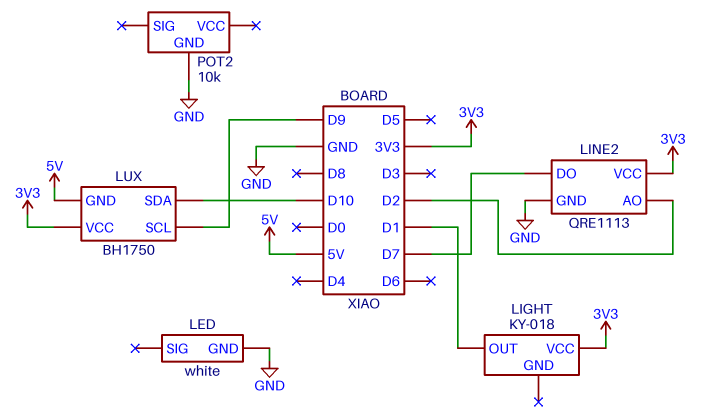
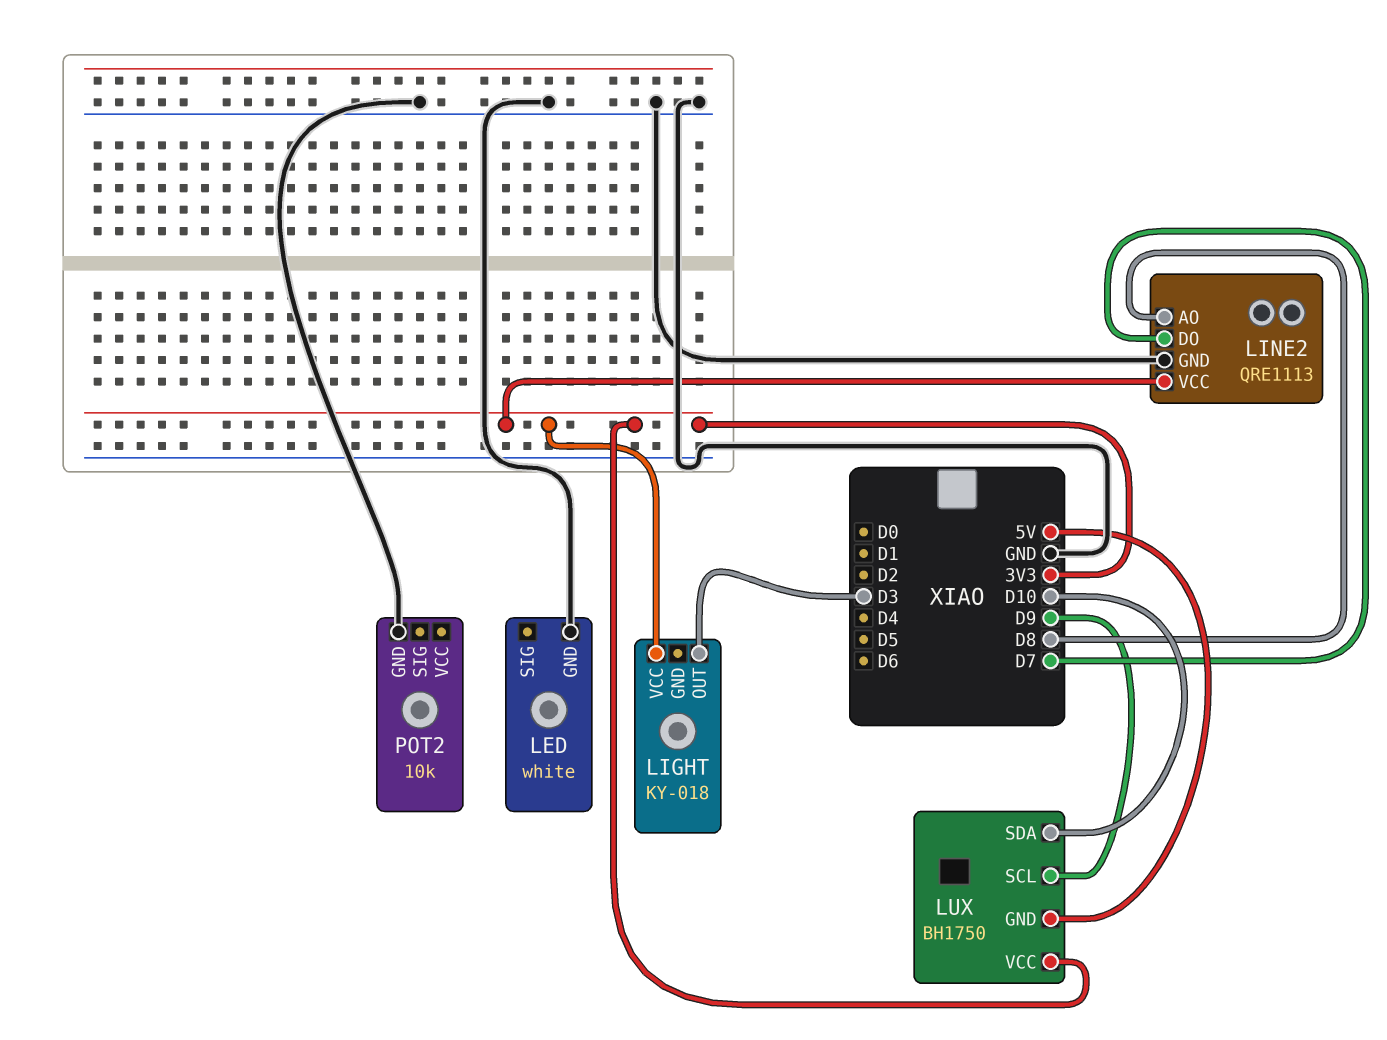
LIGHT pin OUT: D1 -> D3
LINE2 pin AO: D2 -> D8

